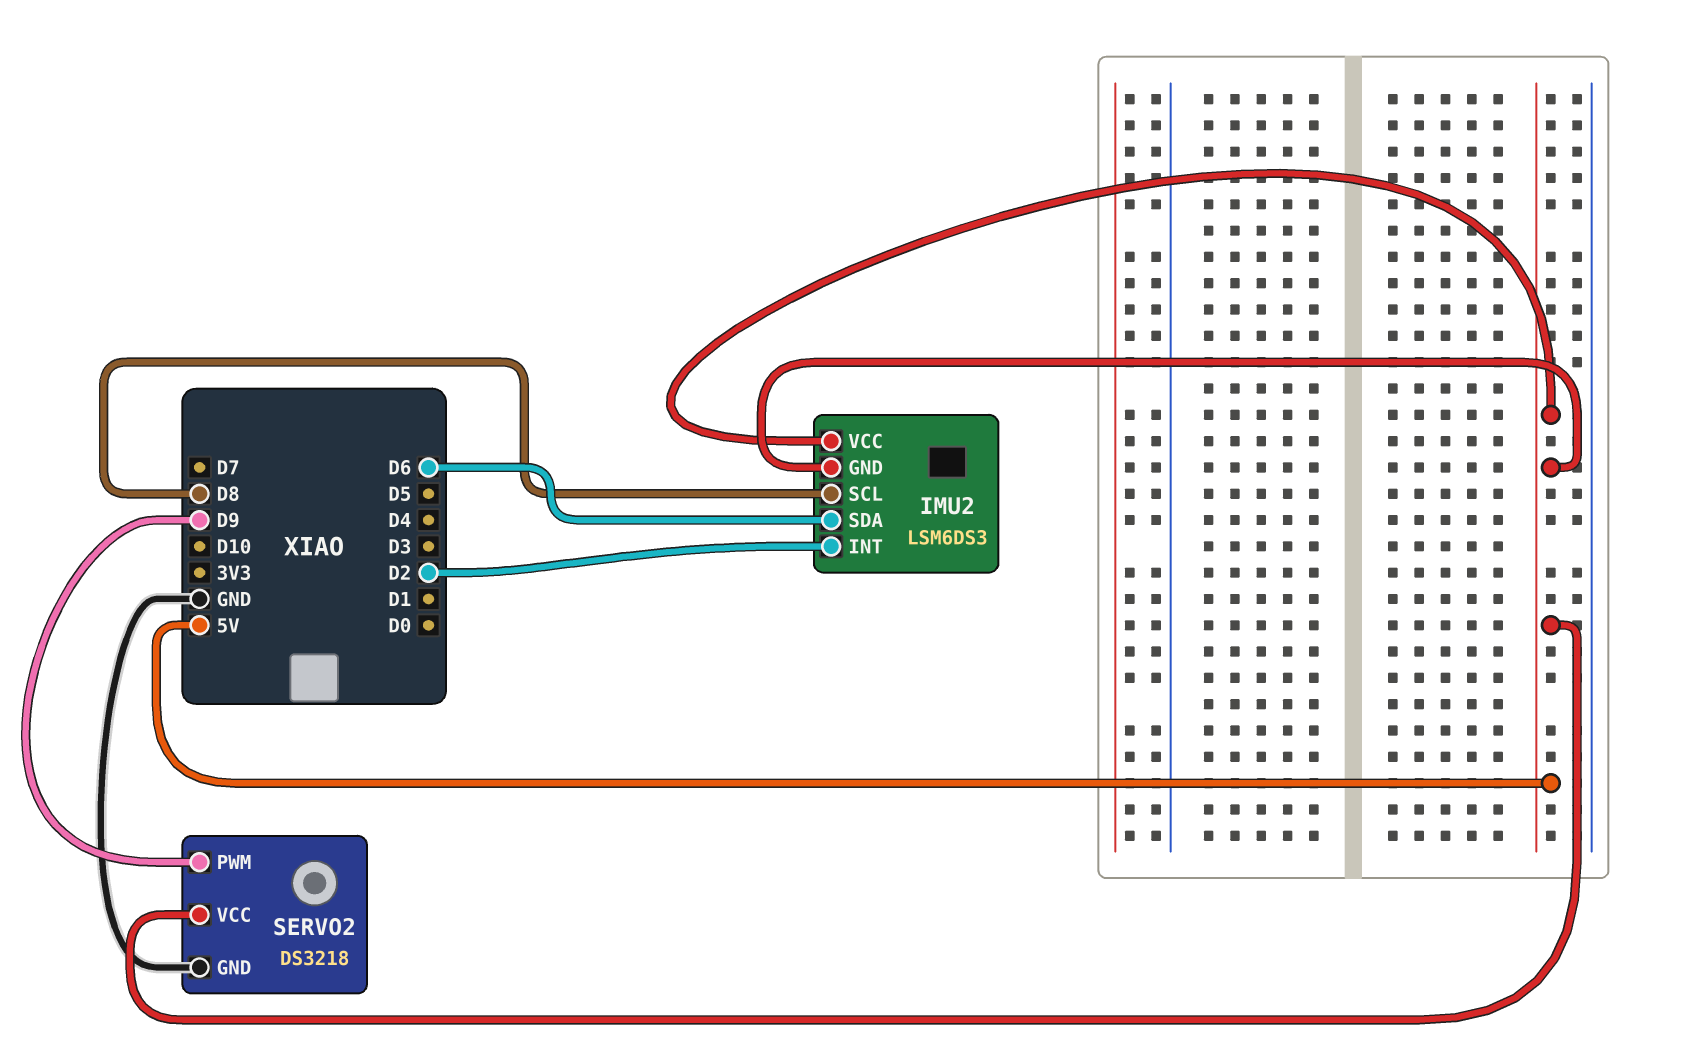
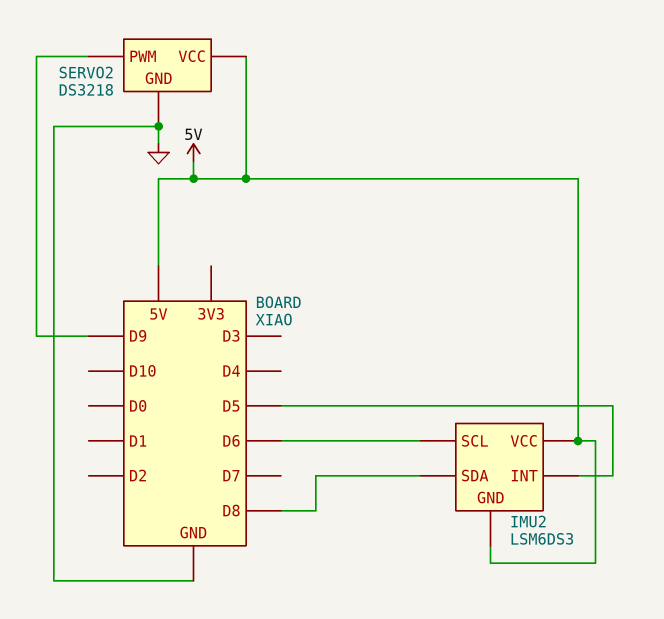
IMU2 pin INT: D2 -> D5
IMU2 pin SCL: D8 -> D6
IMU2 pin SDA: D6 -> D8

